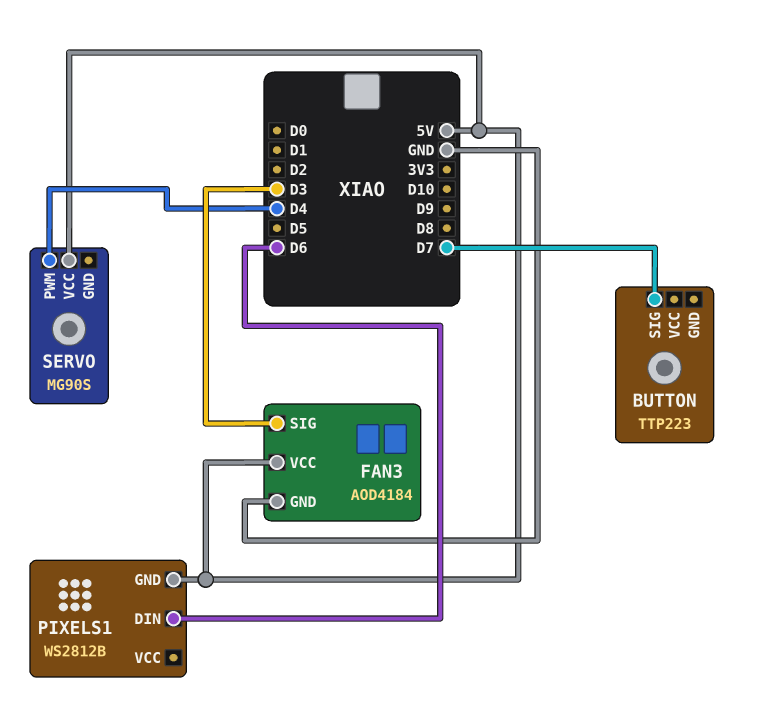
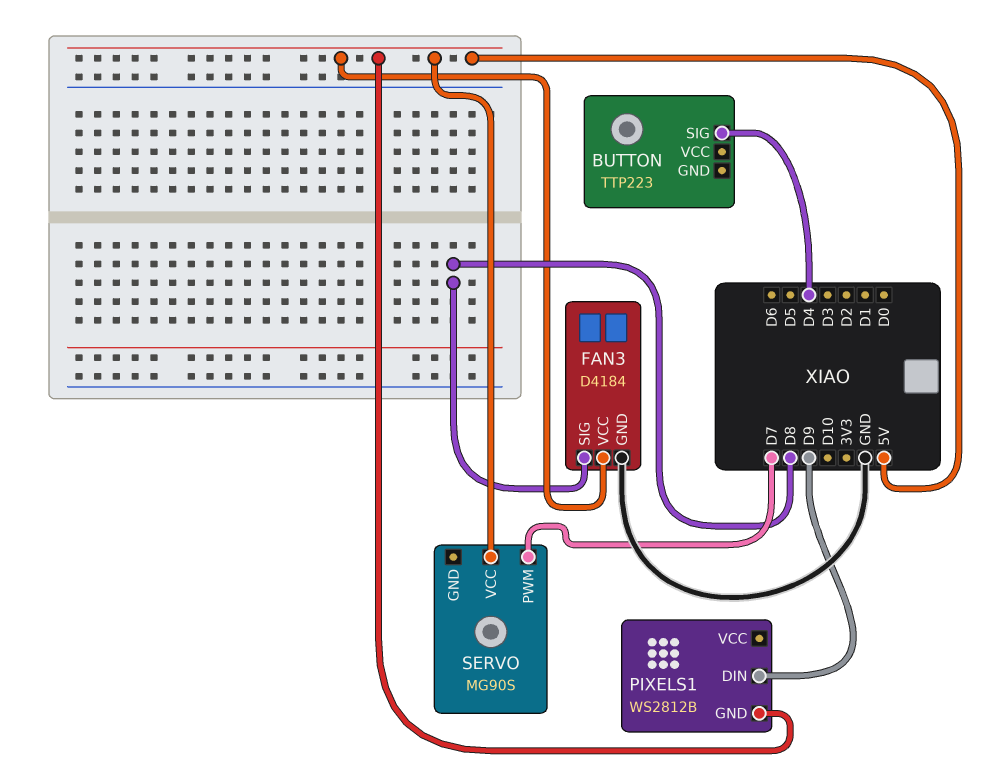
BUTTON pin SIG: D7 -> D4
FAN3: AOD4184 -> D4184
FAN3 pin SIG: D3 -> D8
PIXELS1 pin DIN: D6 -> D9
SERVO pin PWM: D4 -> D7

